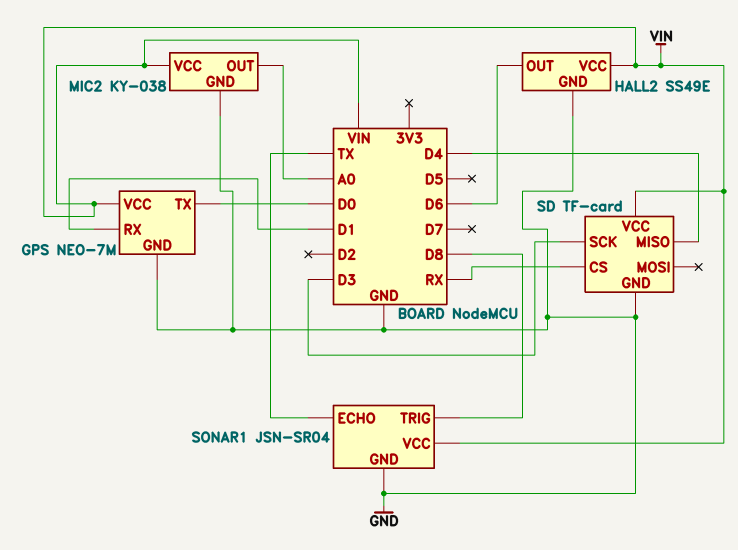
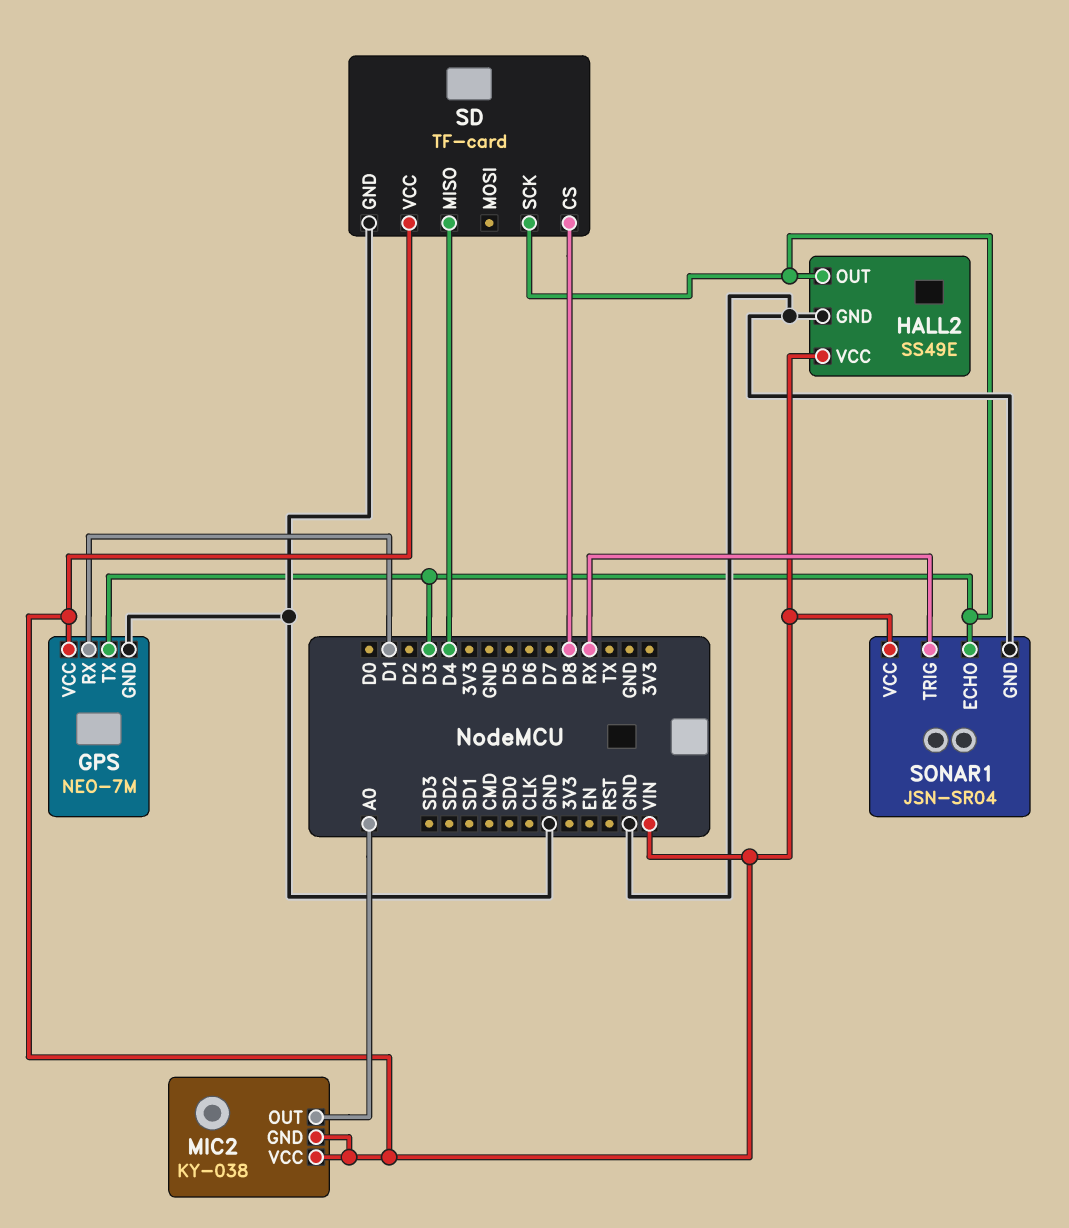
GPS pin TX: D0 -> D3
HALL2 pin OUT: D6 -> D3
MIC2 pin GND: GND -> VIN
SD pin CS: RX -> D8
SONAR1 pin ECHO: TX -> D3
SONAR1 pin TRIG: D8 -> RX

